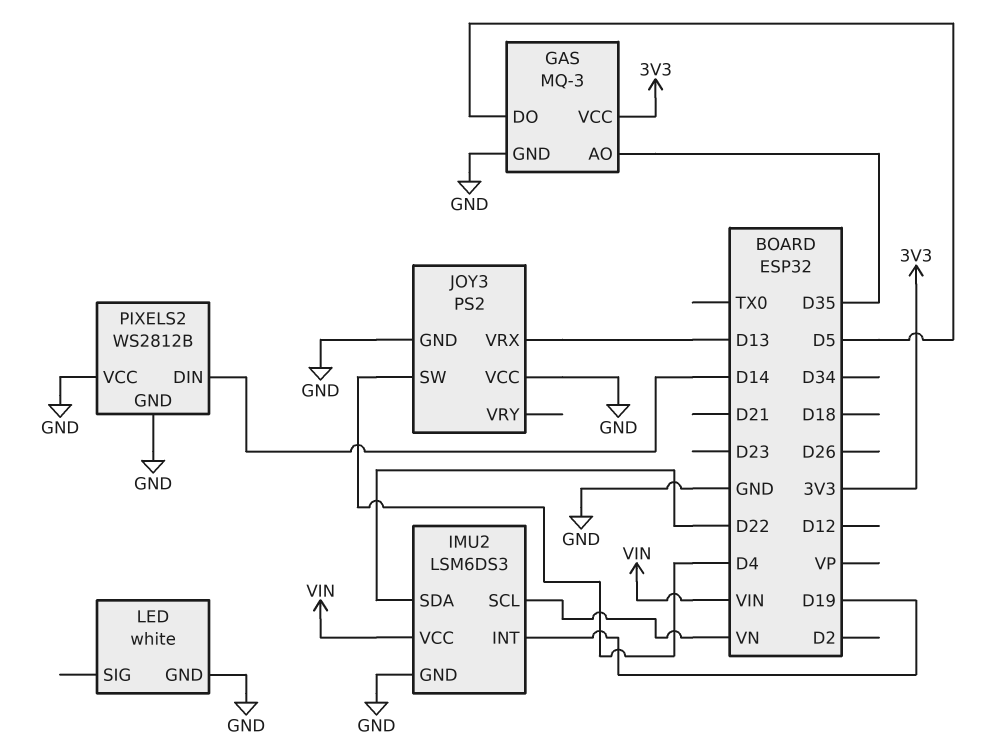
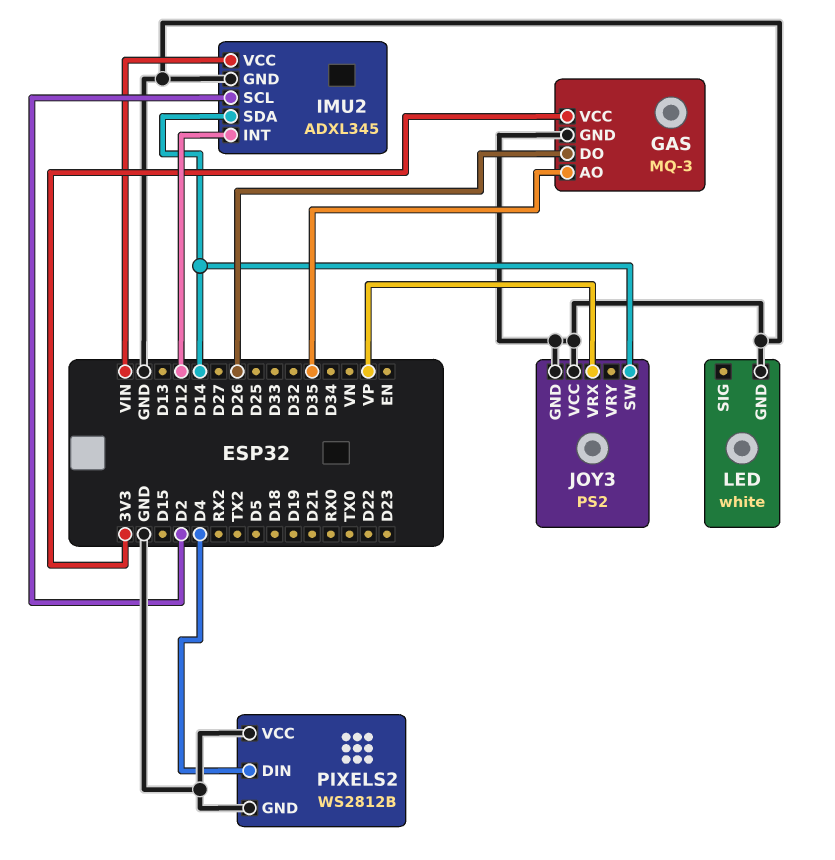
GAS pin DO: D5 -> D26
IMU2: LSM6DS3 -> ADXL345
IMU2 pin INT: D19 -> D12
IMU2 pin SCL: VN -> D2
IMU2 pin SDA: D22 -> D14
JOY3 pin SW: D4 -> D14
JOY3 pin VRX: D13 -> VP
PIXELS2 pin DIN: D14 -> D4

